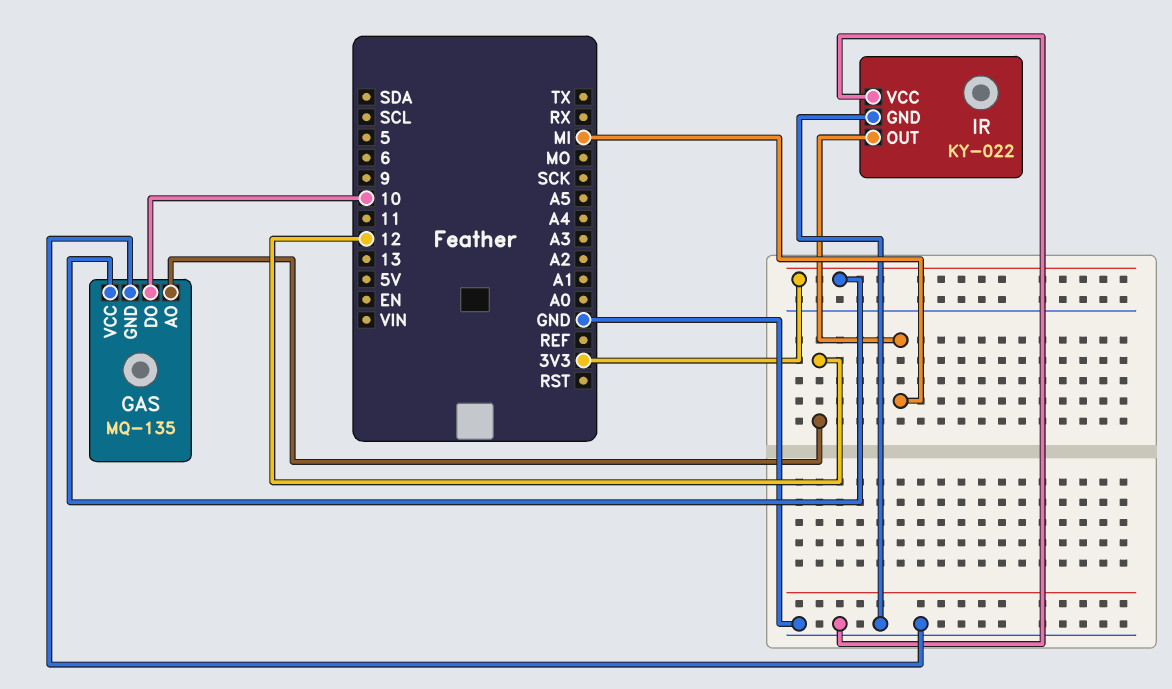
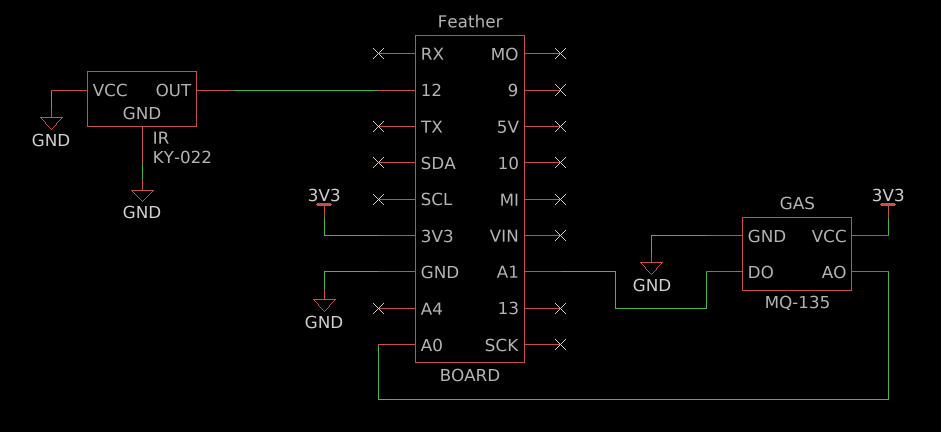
GAS pin AO: 12 -> A0
GAS pin DO: 10 -> A1
IR pin OUT: MI -> 12

